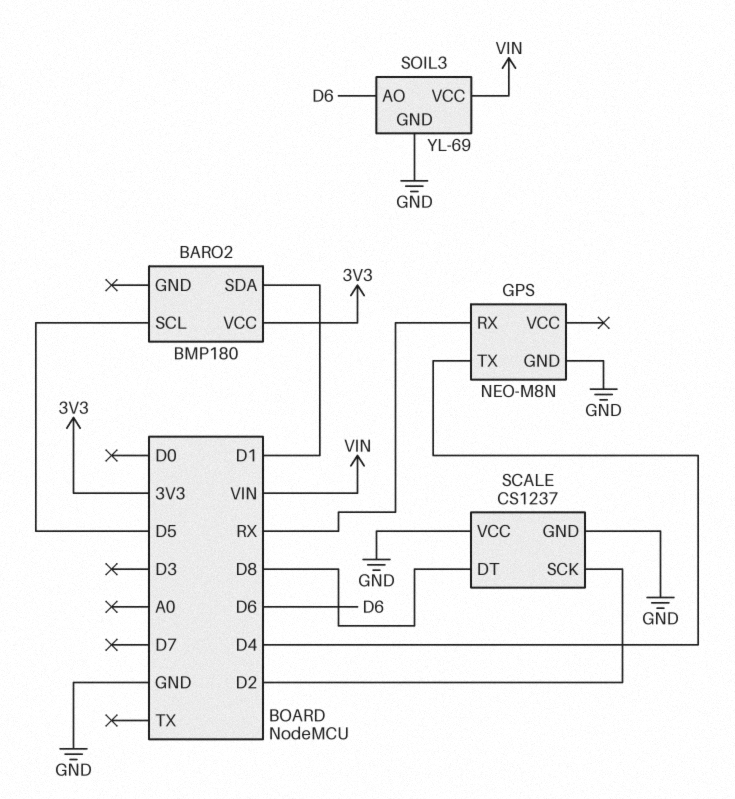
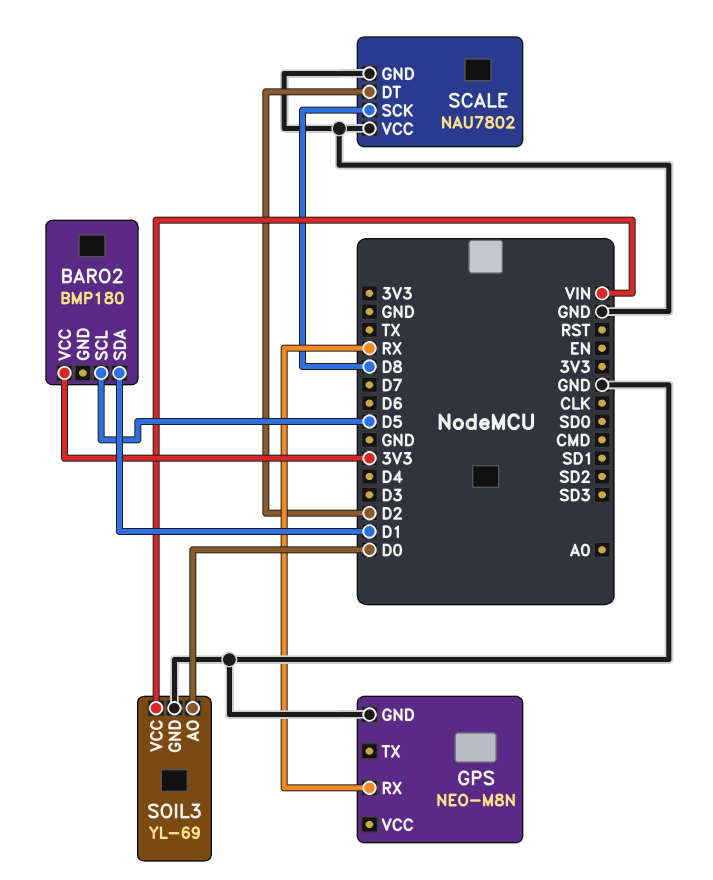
GPS pin TX: D4 -> none
SCALE: CS1237 -> NAU7802
SCALE pin DT: D8 -> D2
SCALE pin SCK: D2 -> D8
SOIL3 pin AO: D6 -> D0

